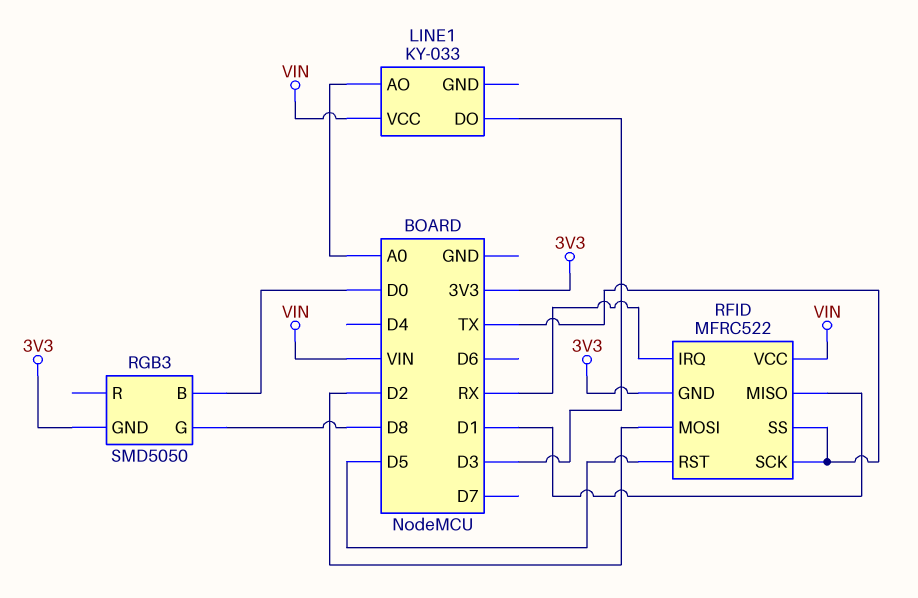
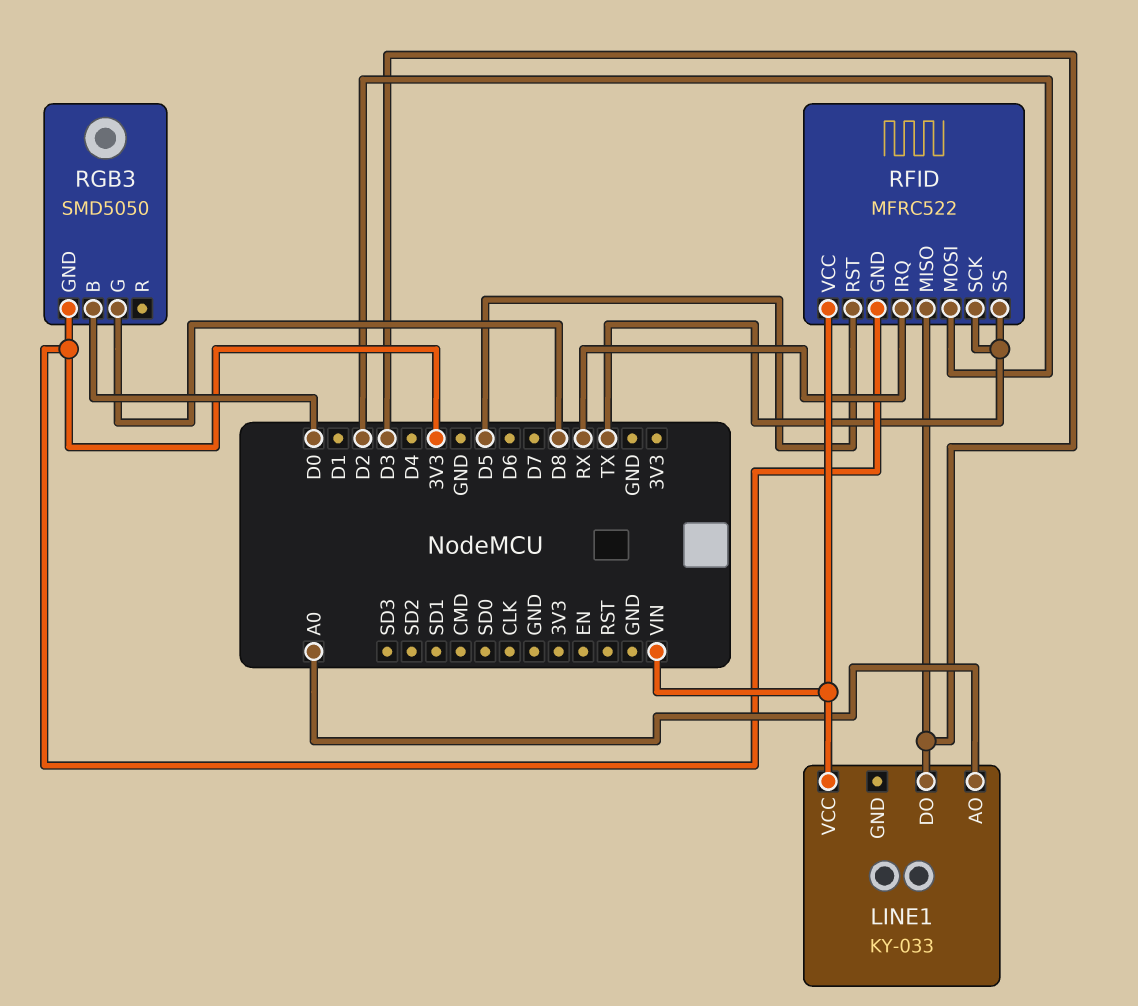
RFID pin MISO: D1 -> D3

